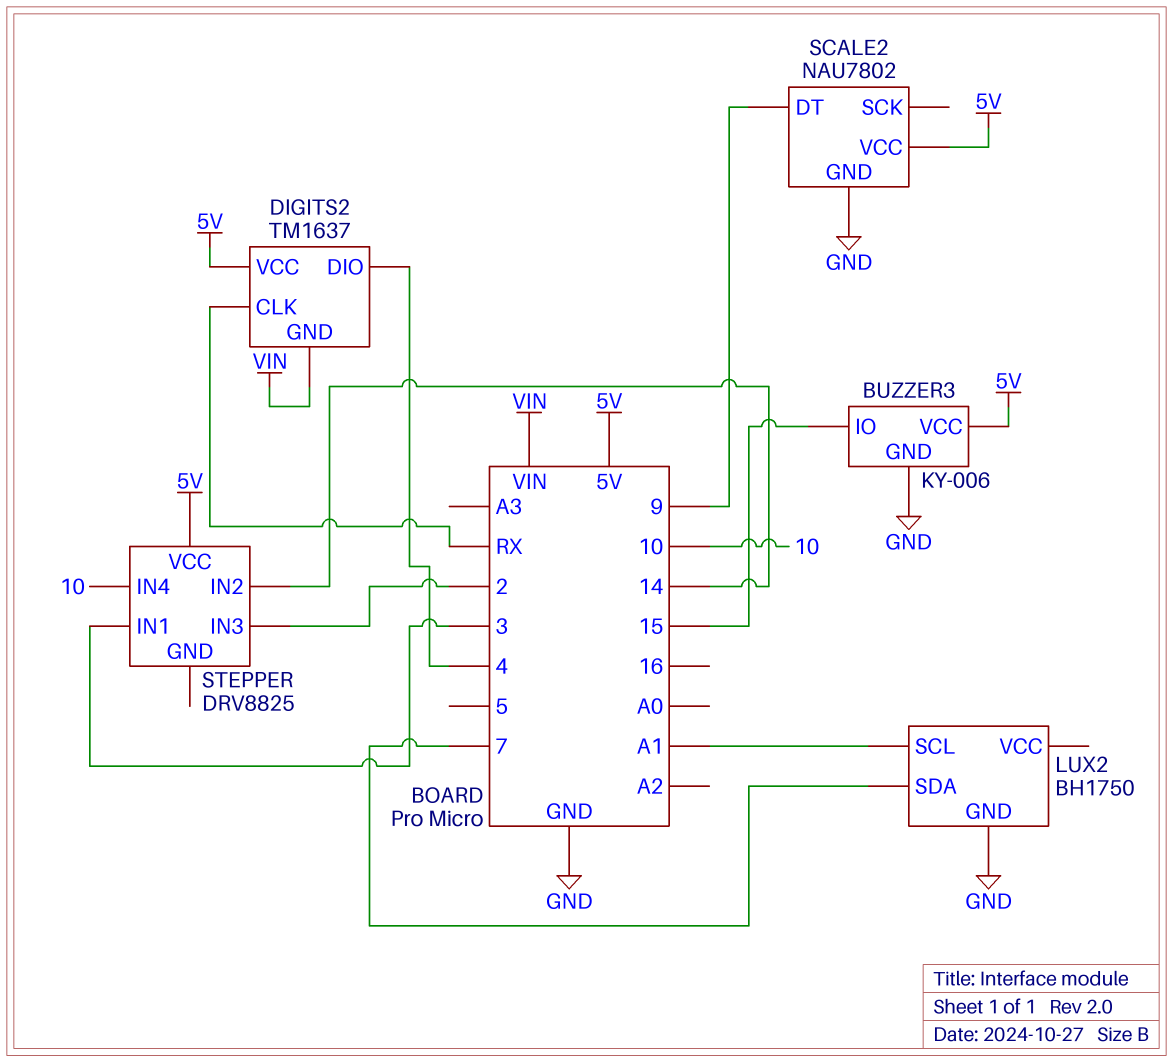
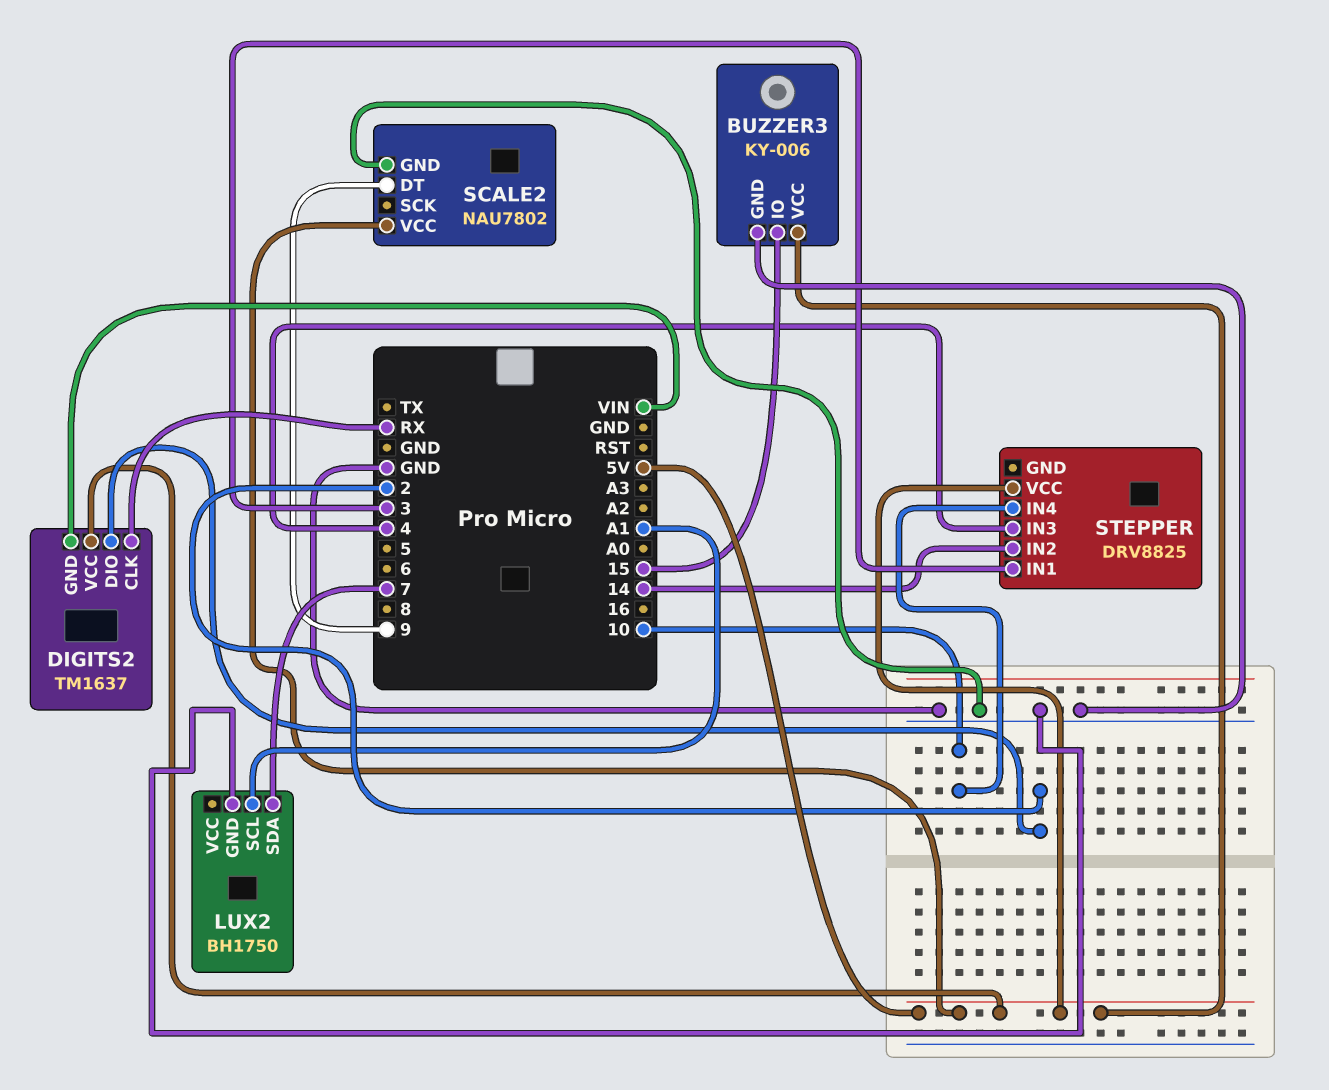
DIGITS2 pin DIO: 4 -> 2
STEPPER pin IN3: 2 -> 4

